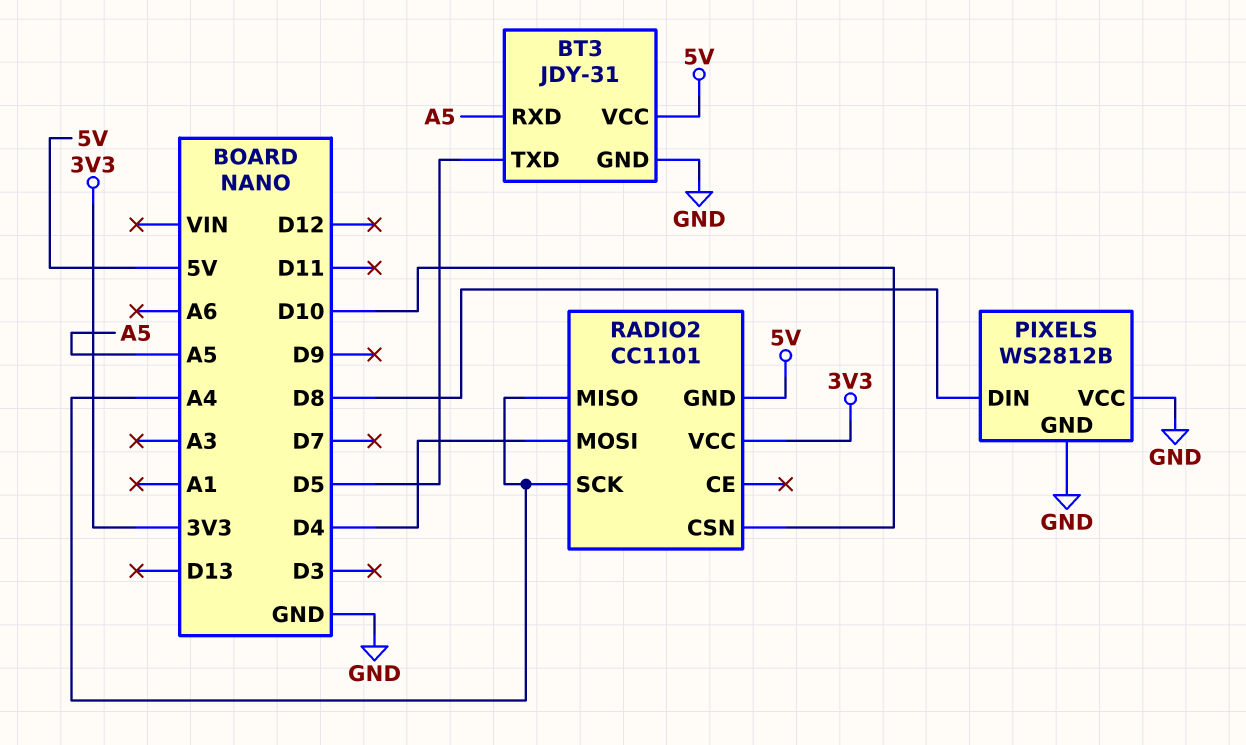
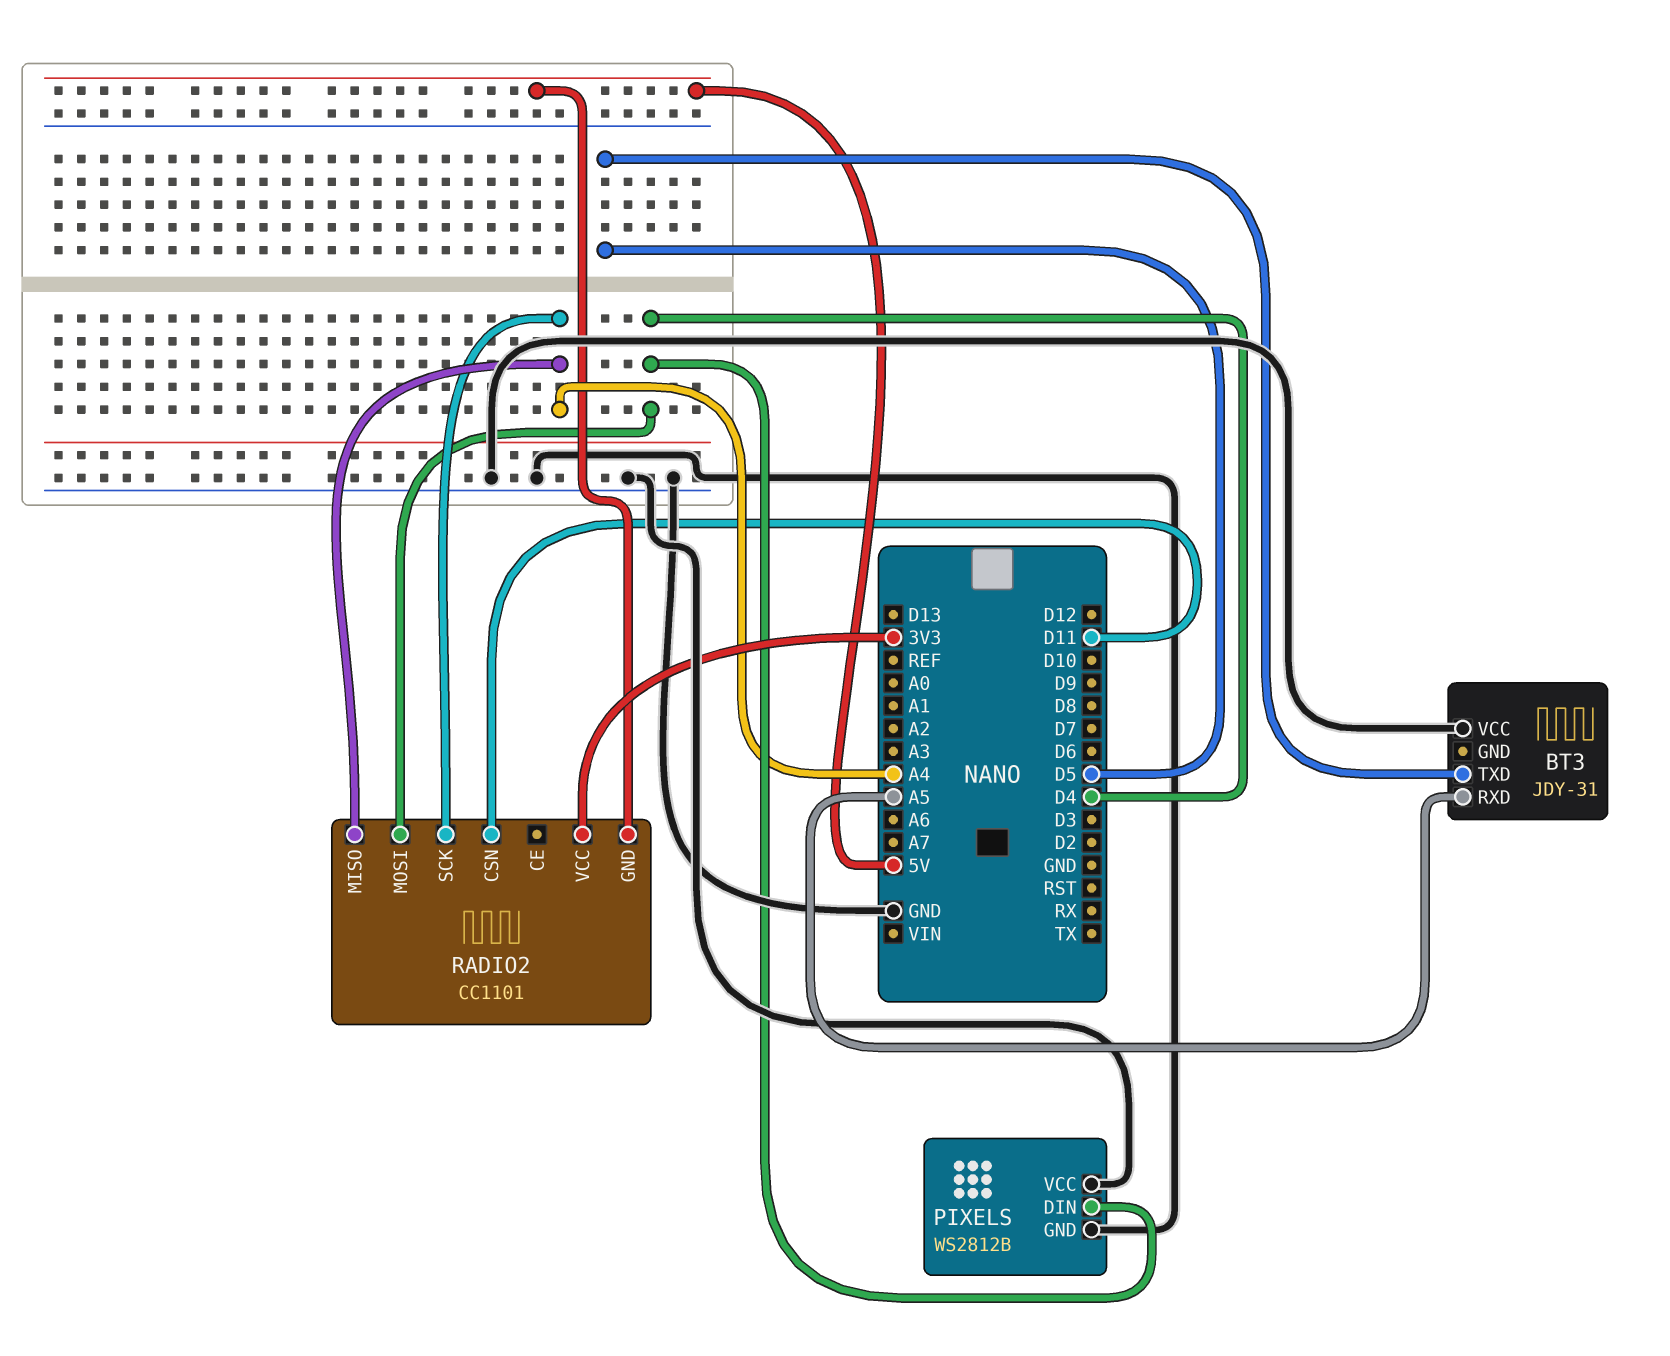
BT3 pin GND: GND -> none
BT3 pin VCC: 5V -> GND
PIXELS pin DIN: D8 -> D4
RADIO2 pin CSN: D10 -> D11

